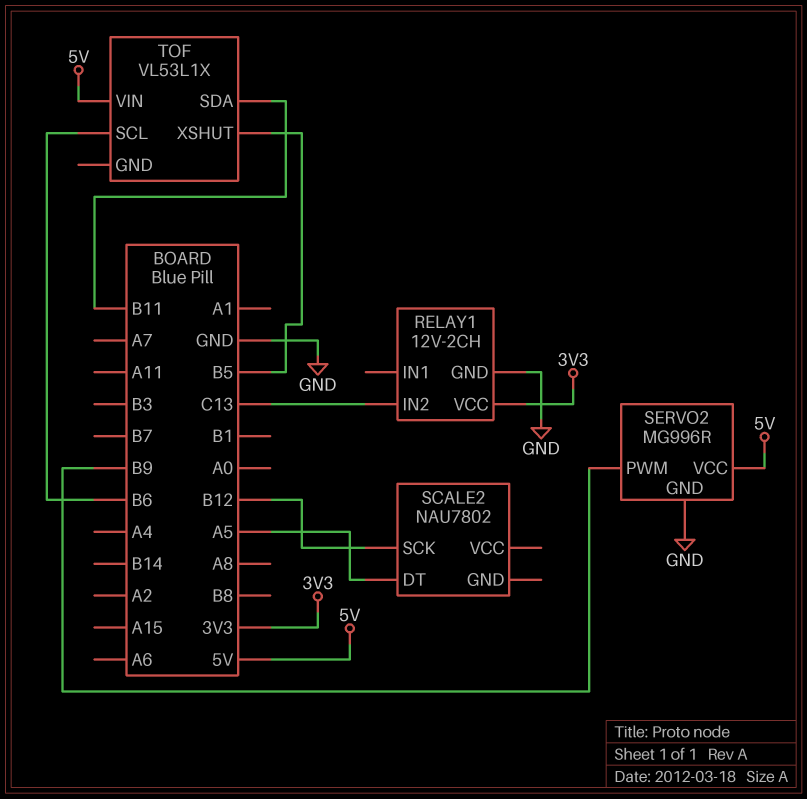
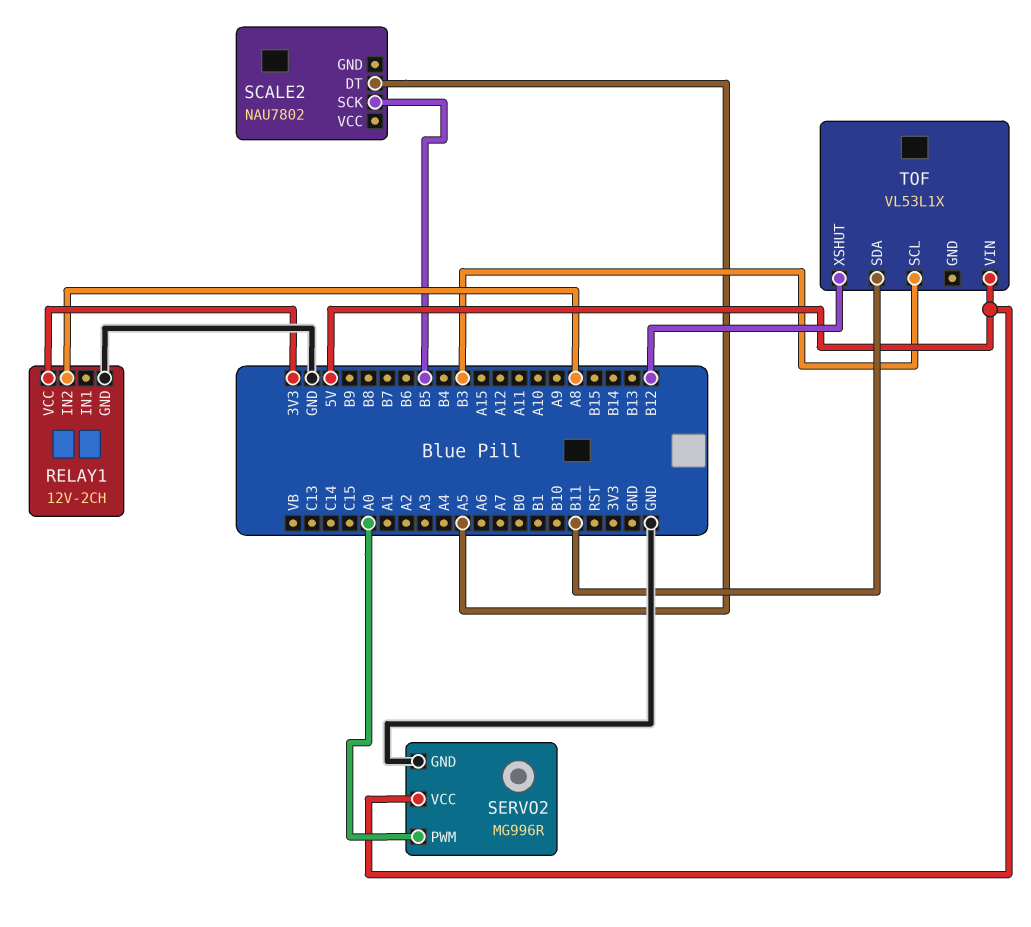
RELAY1 pin IN2: C13 -> A8
SCALE2 pin SCK: B12 -> B5
SERVO2 pin PWM: B9 -> A0
TOF pin SCL: B6 -> B3
TOF pin XSHUT: B5 -> B12

